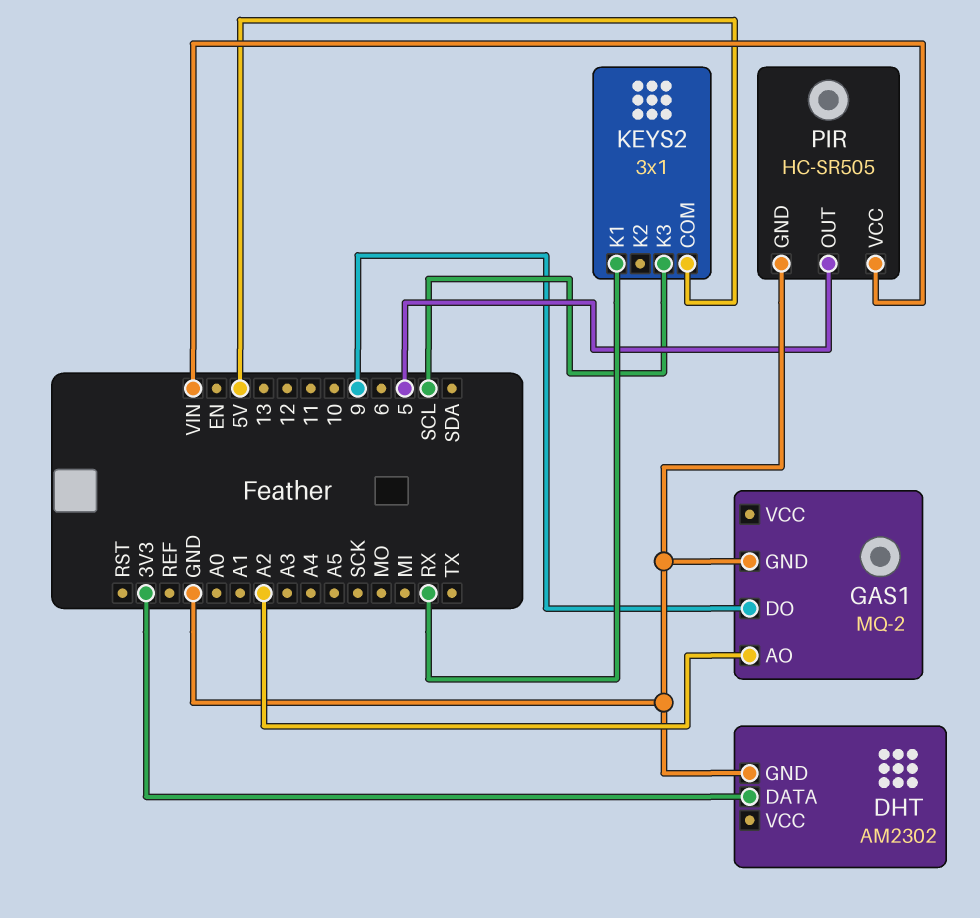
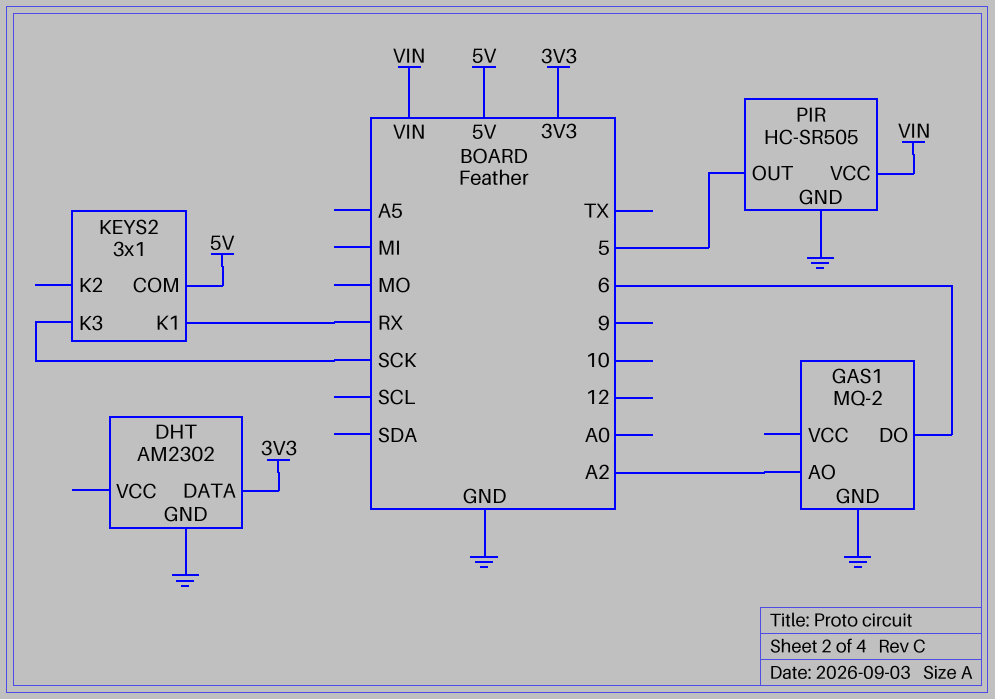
GAS1 pin DO: 9 -> 6
KEYS2 pin K3: SCL -> SCK

